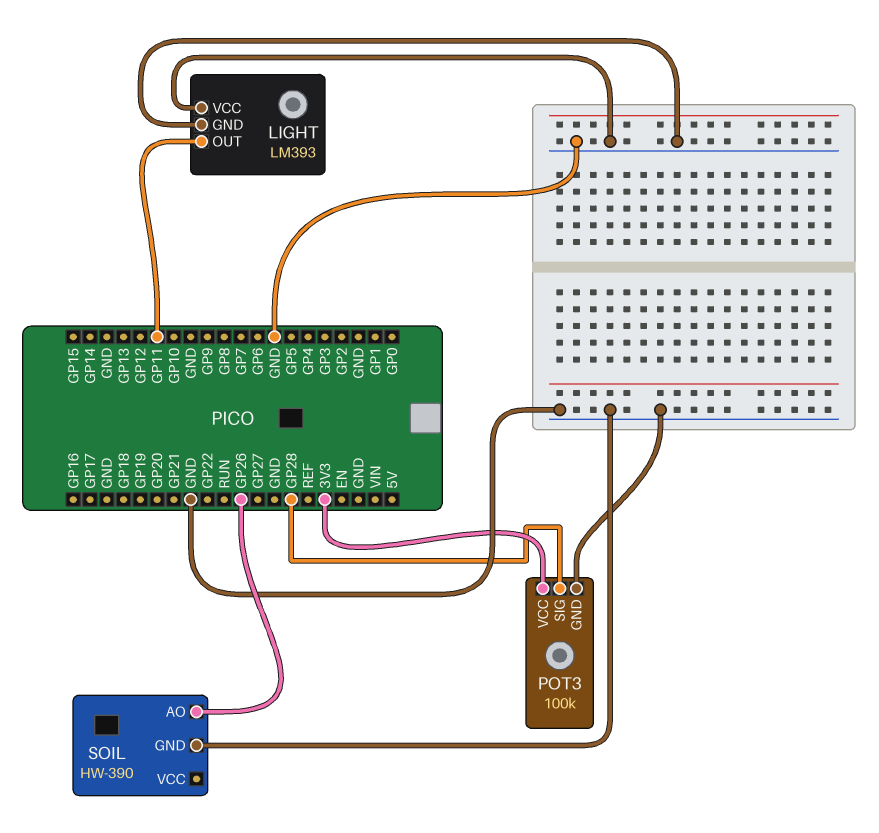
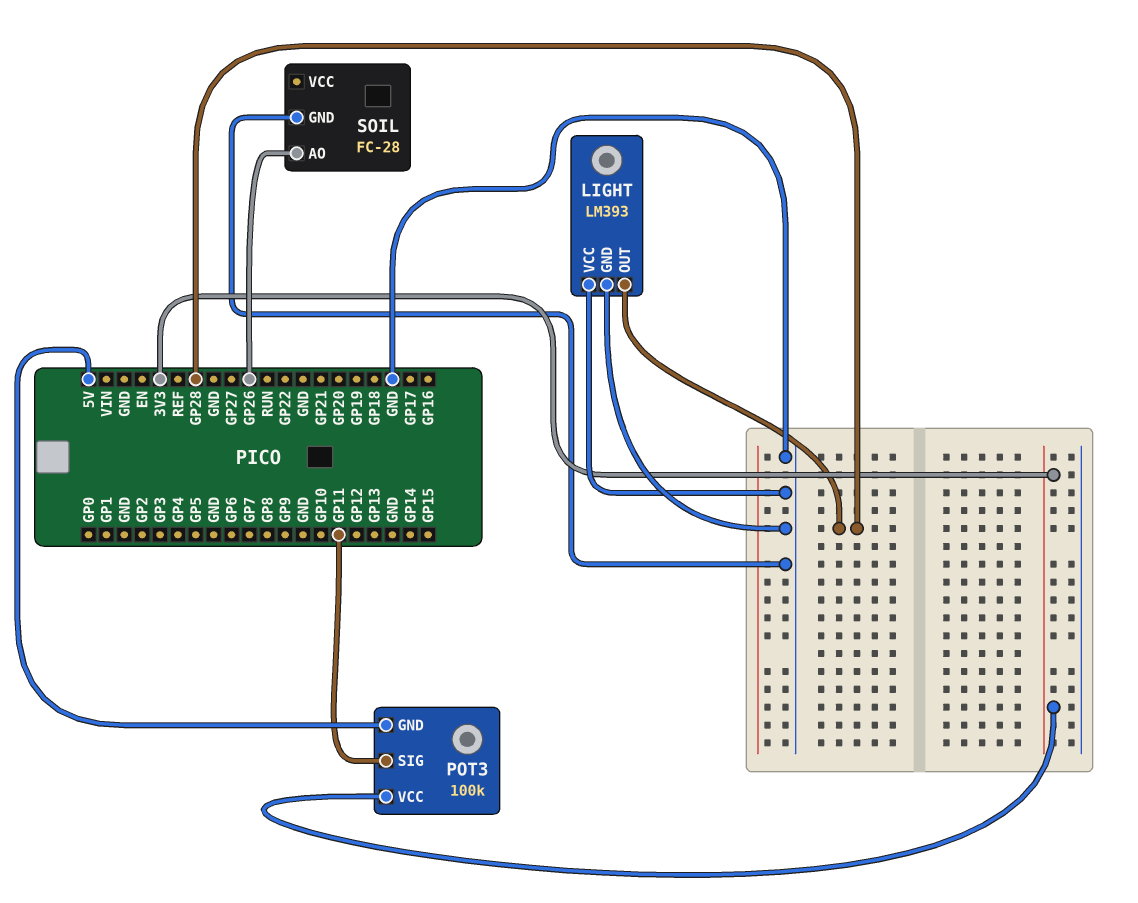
LIGHT pin OUT: GP11 -> GP28
POT3 pin GND: GND -> 5V
POT3 pin SIG: GP28 -> GP11
SOIL: HW-390 -> FC-28

